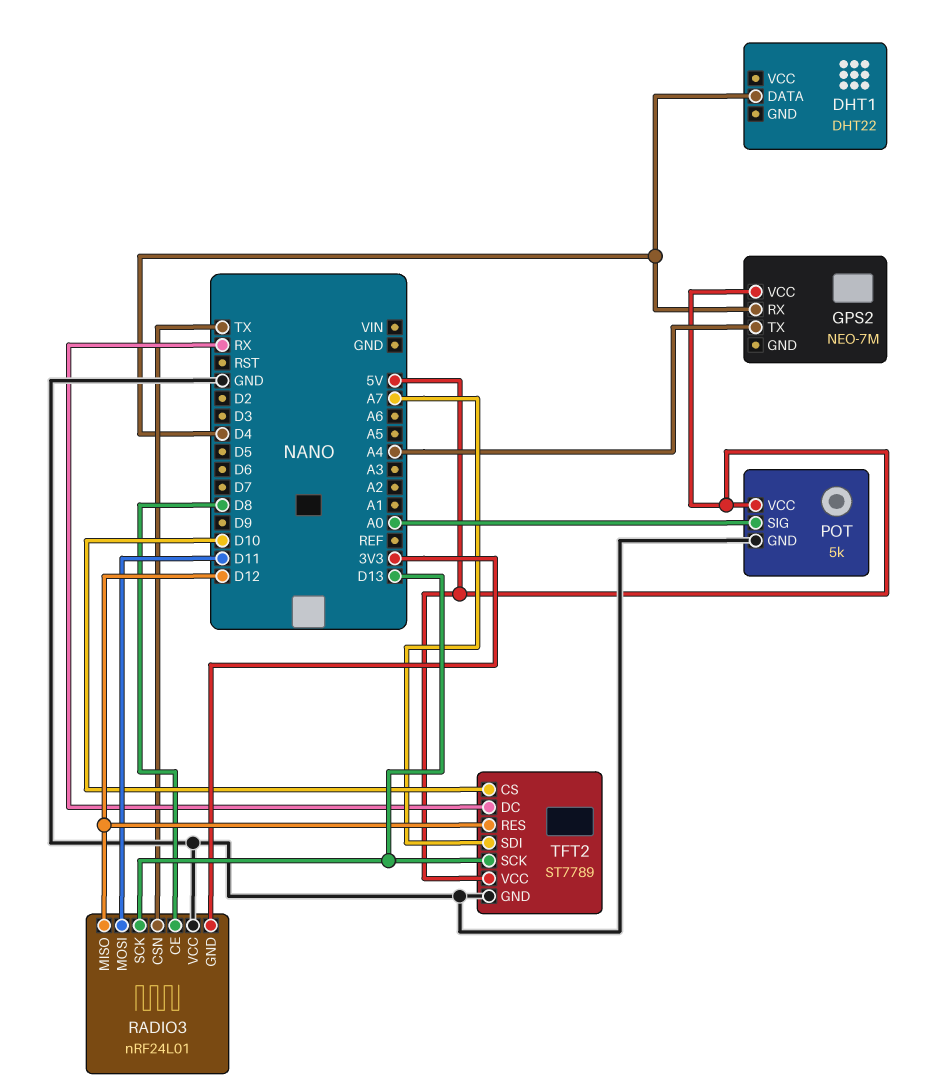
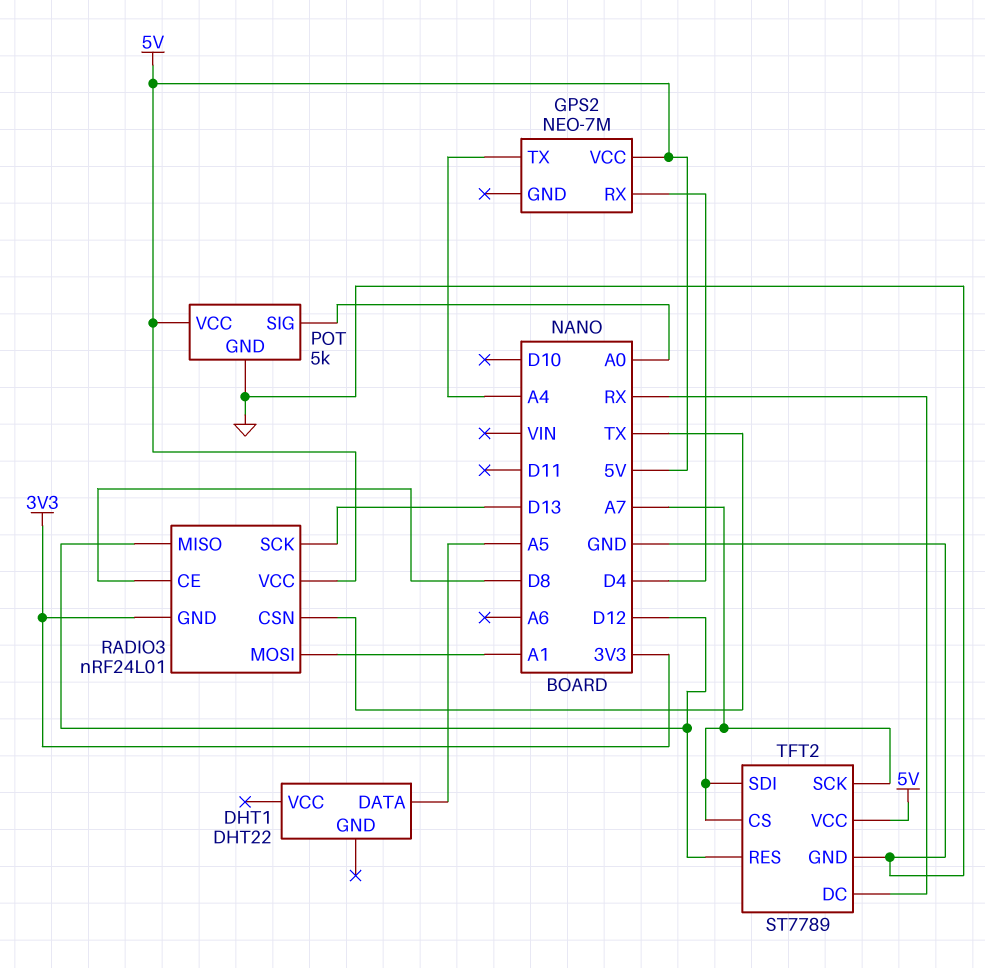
DHT1 pin DATA: D4 -> A5
RADIO3 pin MOSI: D11 -> A1
RADIO3 pin VCC: GND -> 5V
TFT2 pin CS: D10 -> A7
TFT2 pin SCK: D13 -> A7

